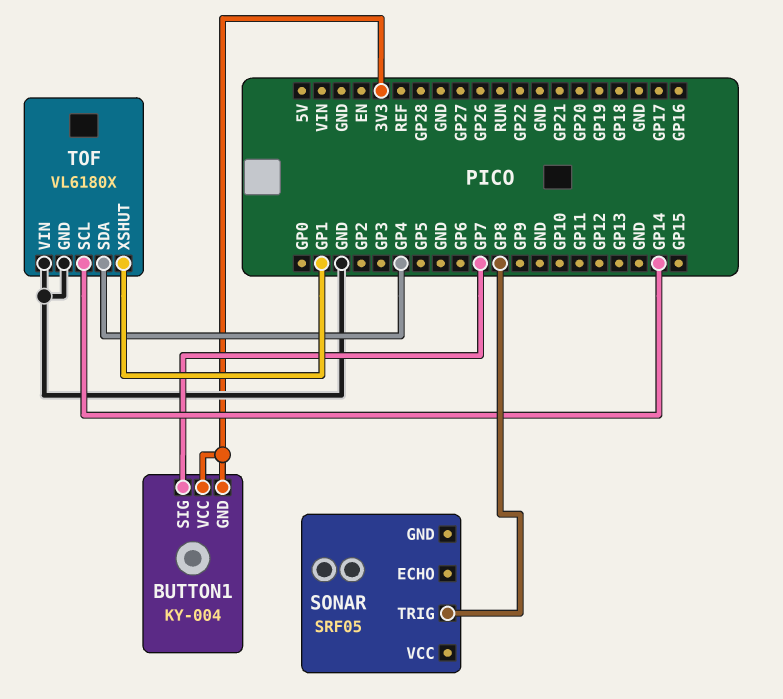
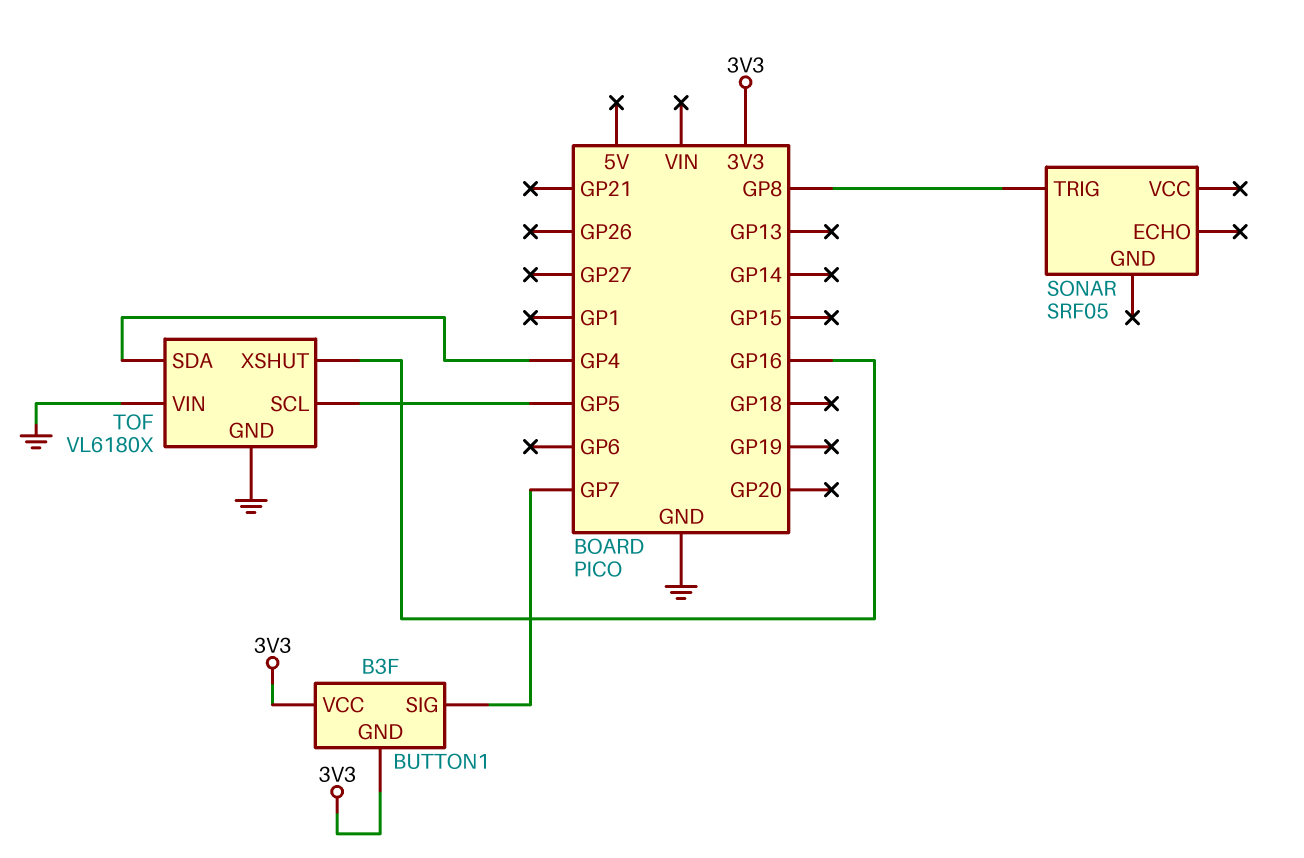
BUTTON1: KY-004 -> B3F
TOF pin SCL: GP14 -> GP5
TOF pin XSHUT: GP1 -> GP16

